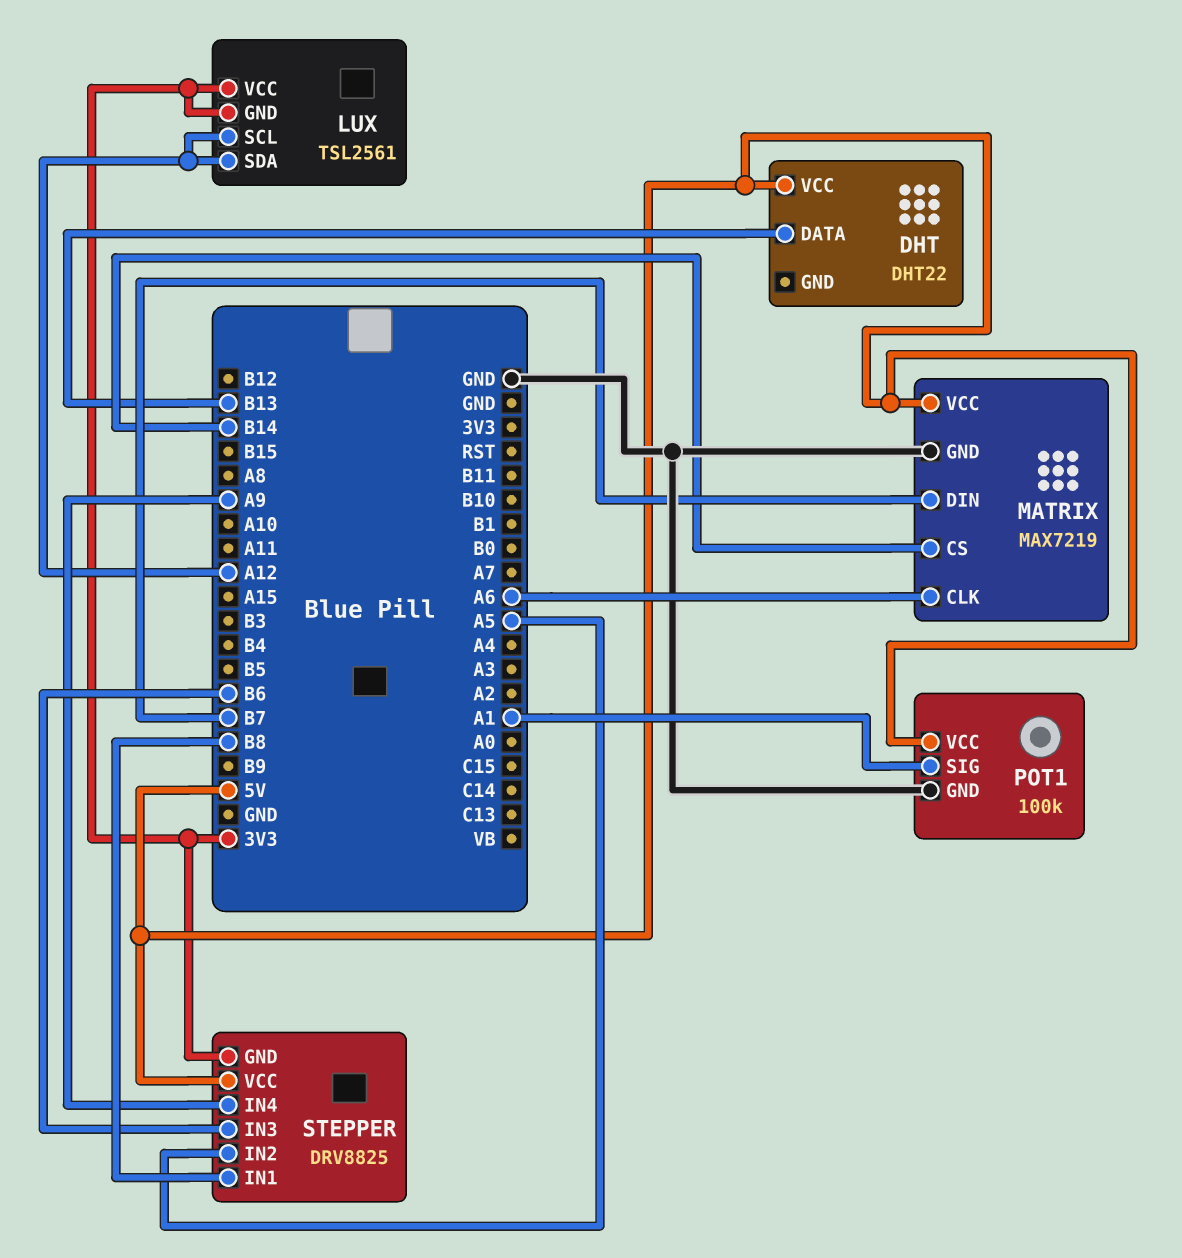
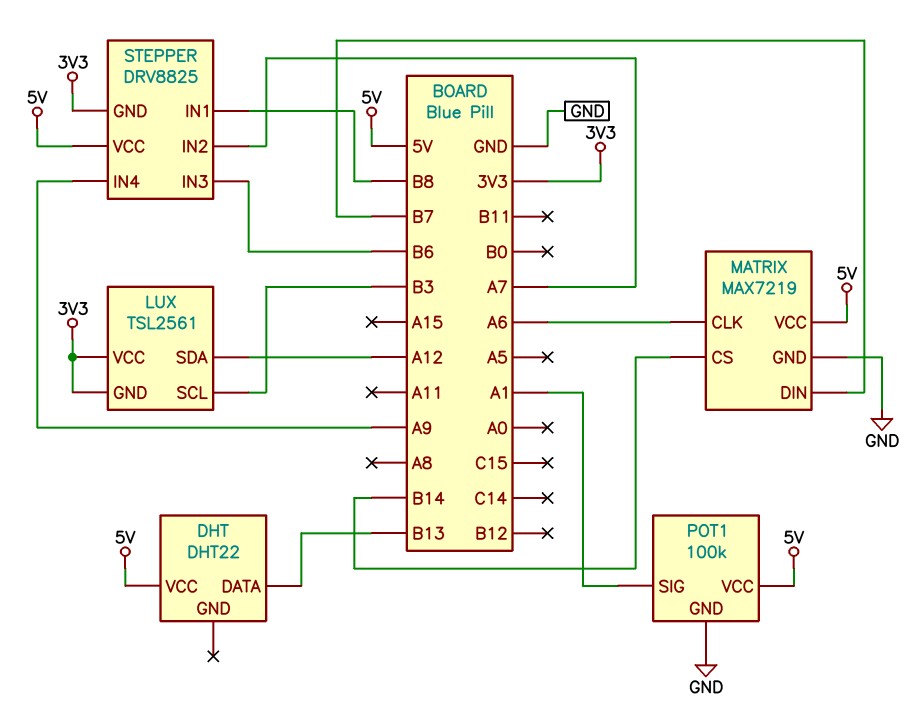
LUX pin SCL: A12 -> B3
STEPPER pin IN2: A5 -> A7

